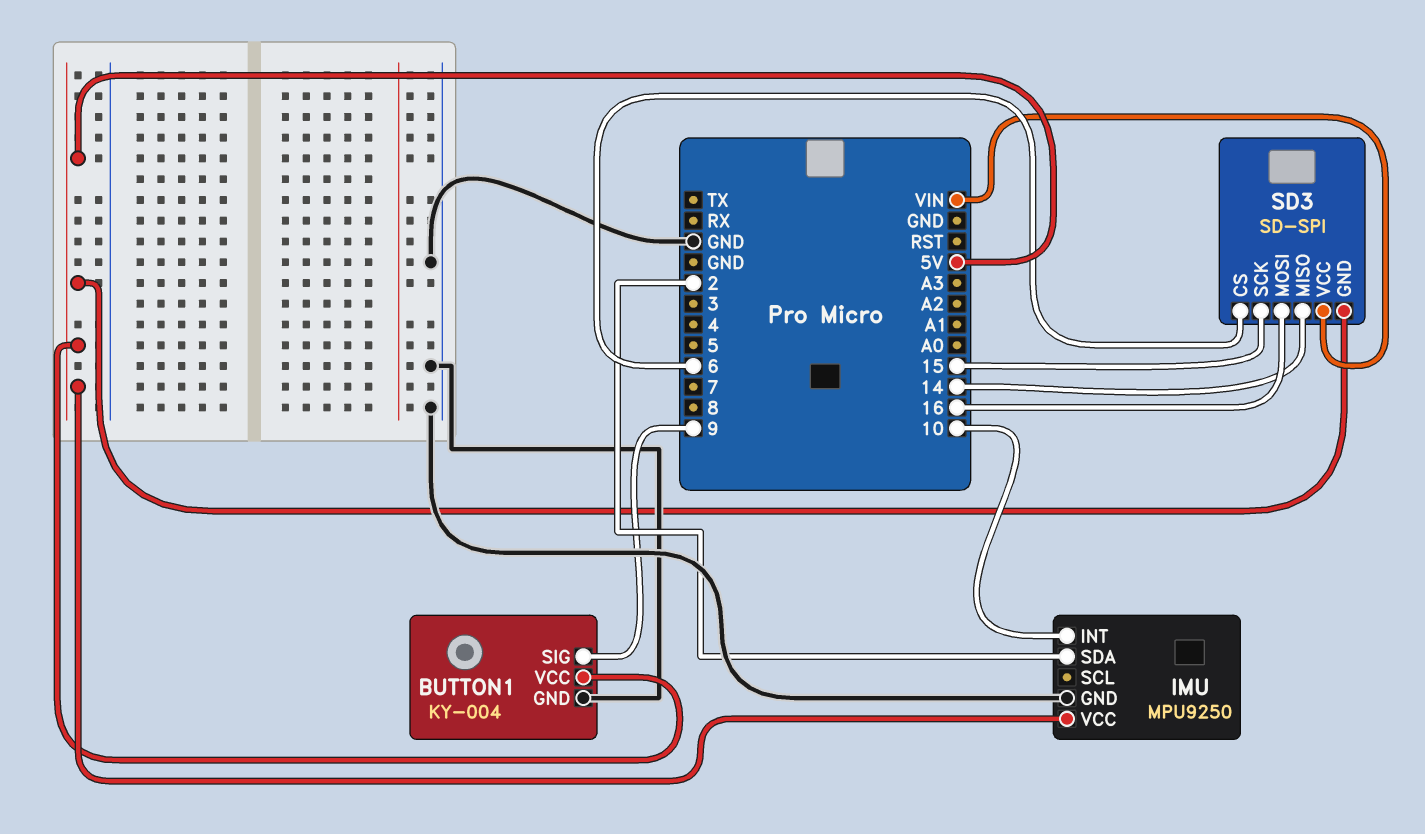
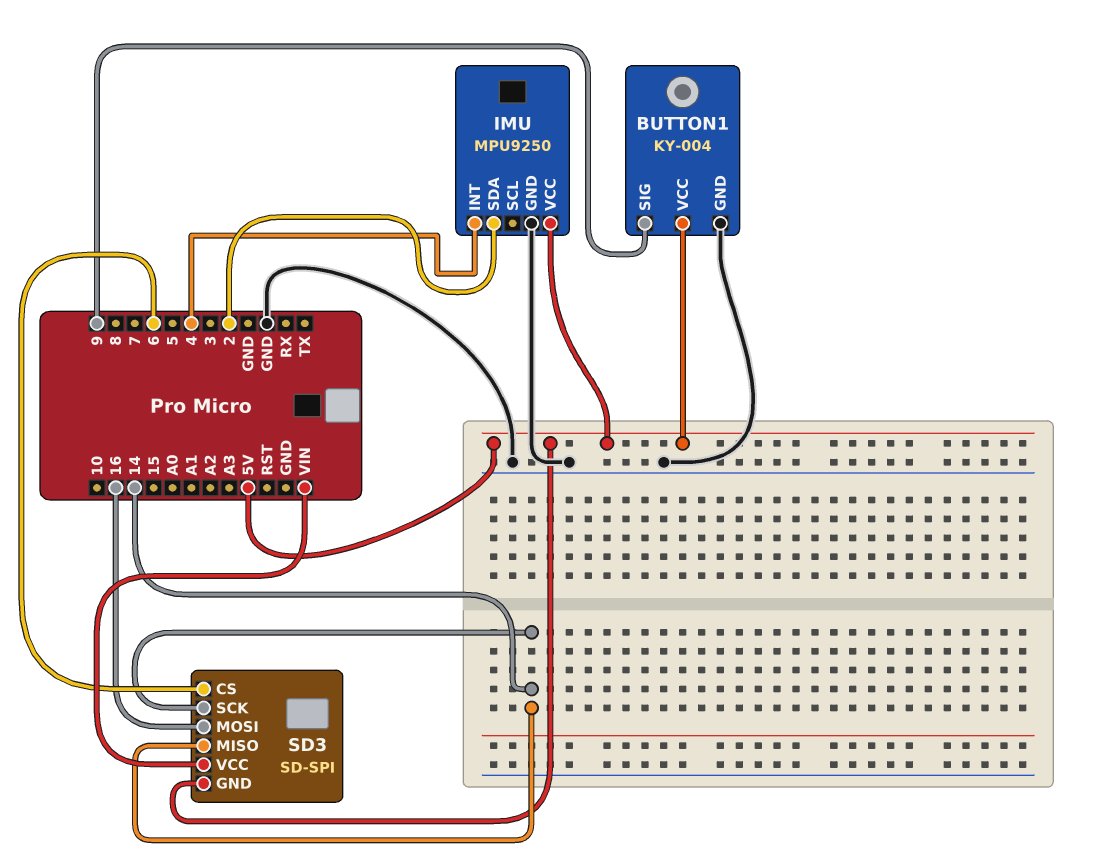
IMU pin INT: 10 -> 4
SD3 pin SCK: 15 -> 14

